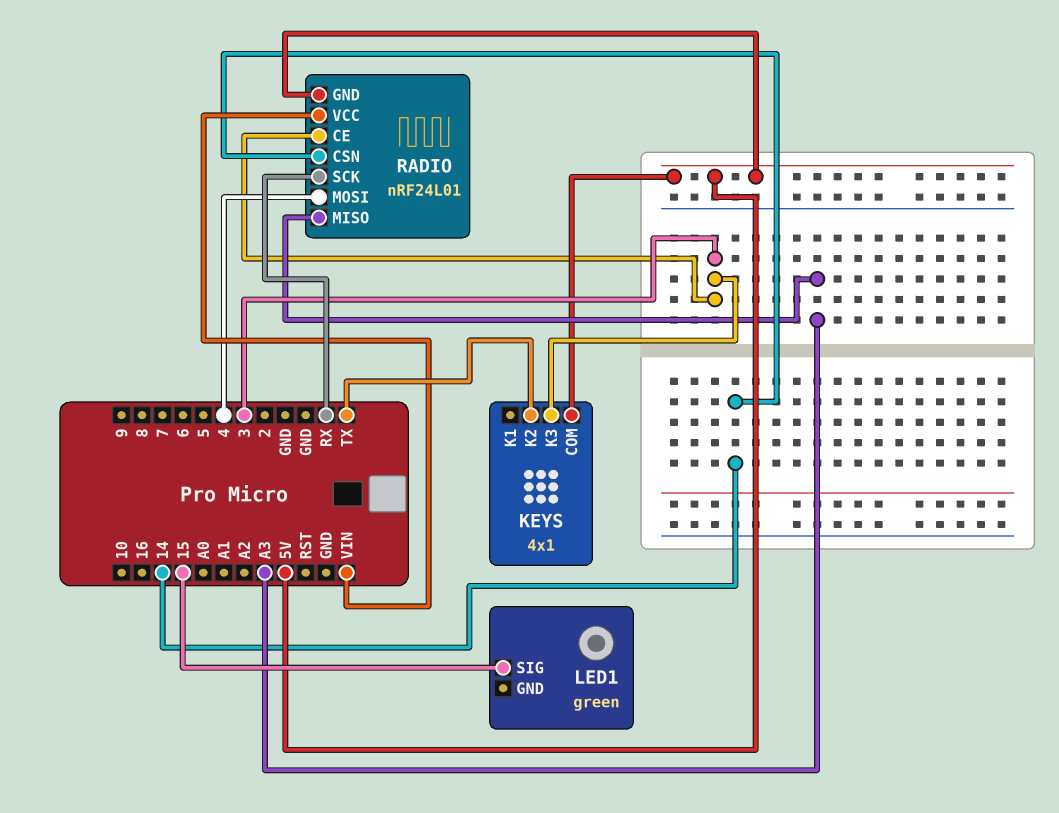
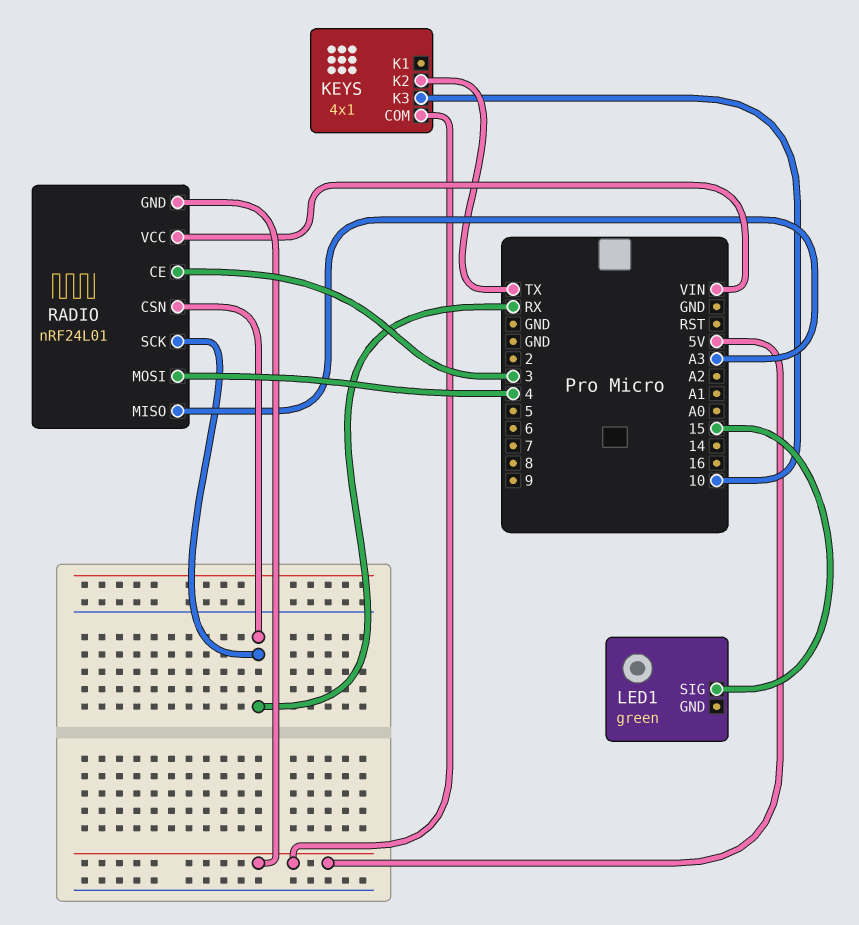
KEYS pin K3: 3 -> 10
RADIO pin CSN: 14 -> RX

